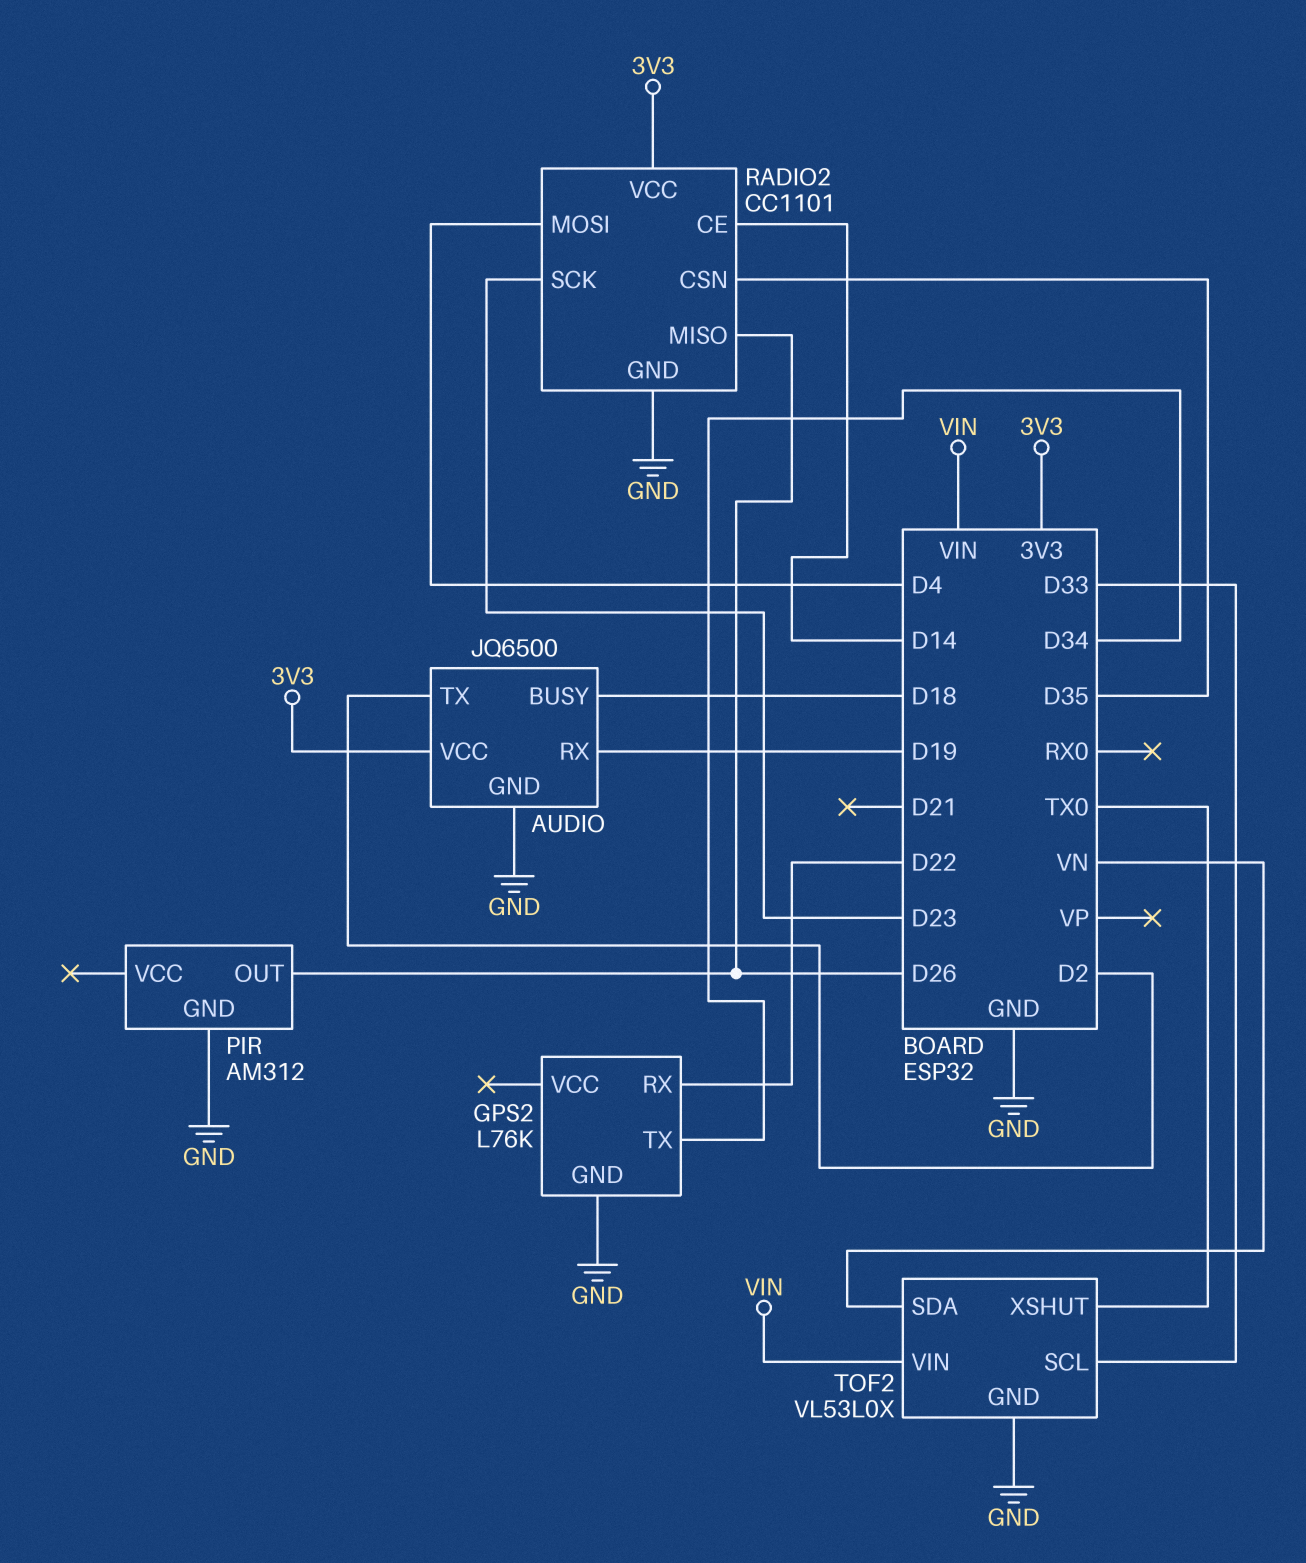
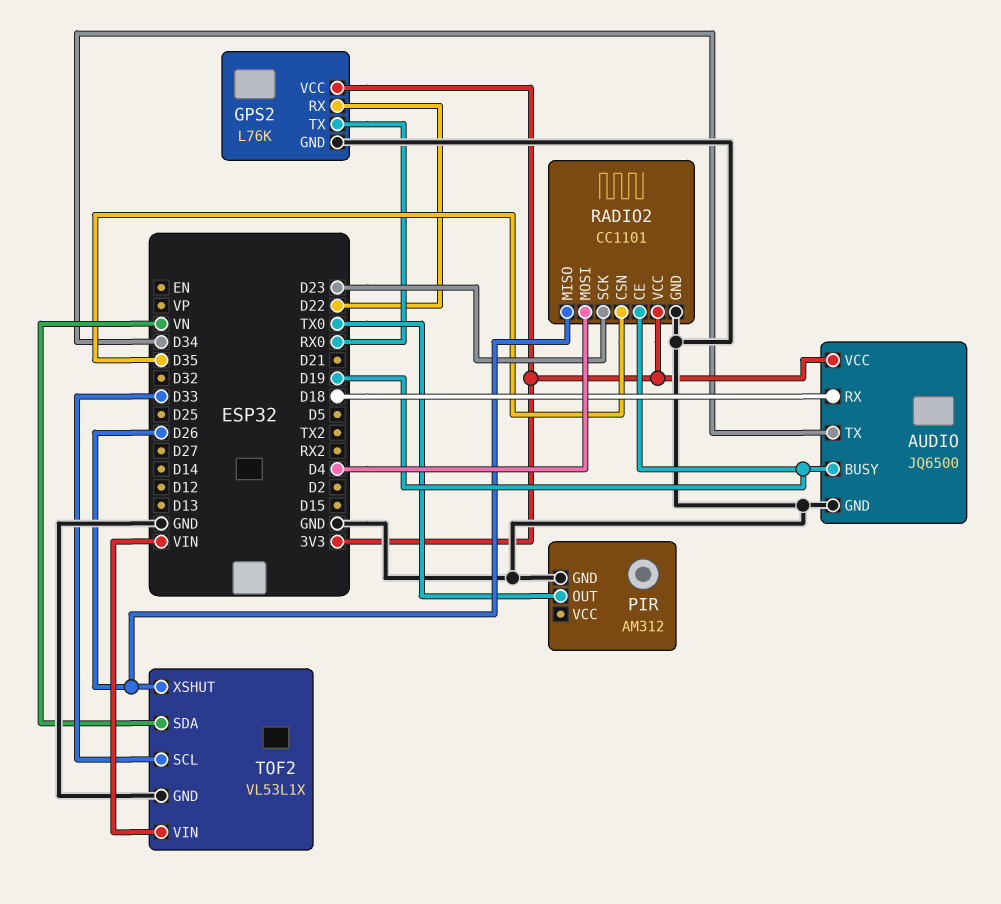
AUDIO pin BUSY: D18 -> D19
AUDIO pin RX: D19 -> D18
AUDIO pin TX: D2 -> D34
GPS2 pin TX: D34 -> RX0
GPS2 pin VCC: none -> 3V3
PIR pin OUT: D26 -> TX0
RADIO2 pin CE: D14 -> D19
TOF2: VL53L0X -> VL53L1X
TOF2 pin XSHUT: TX0 -> D26

